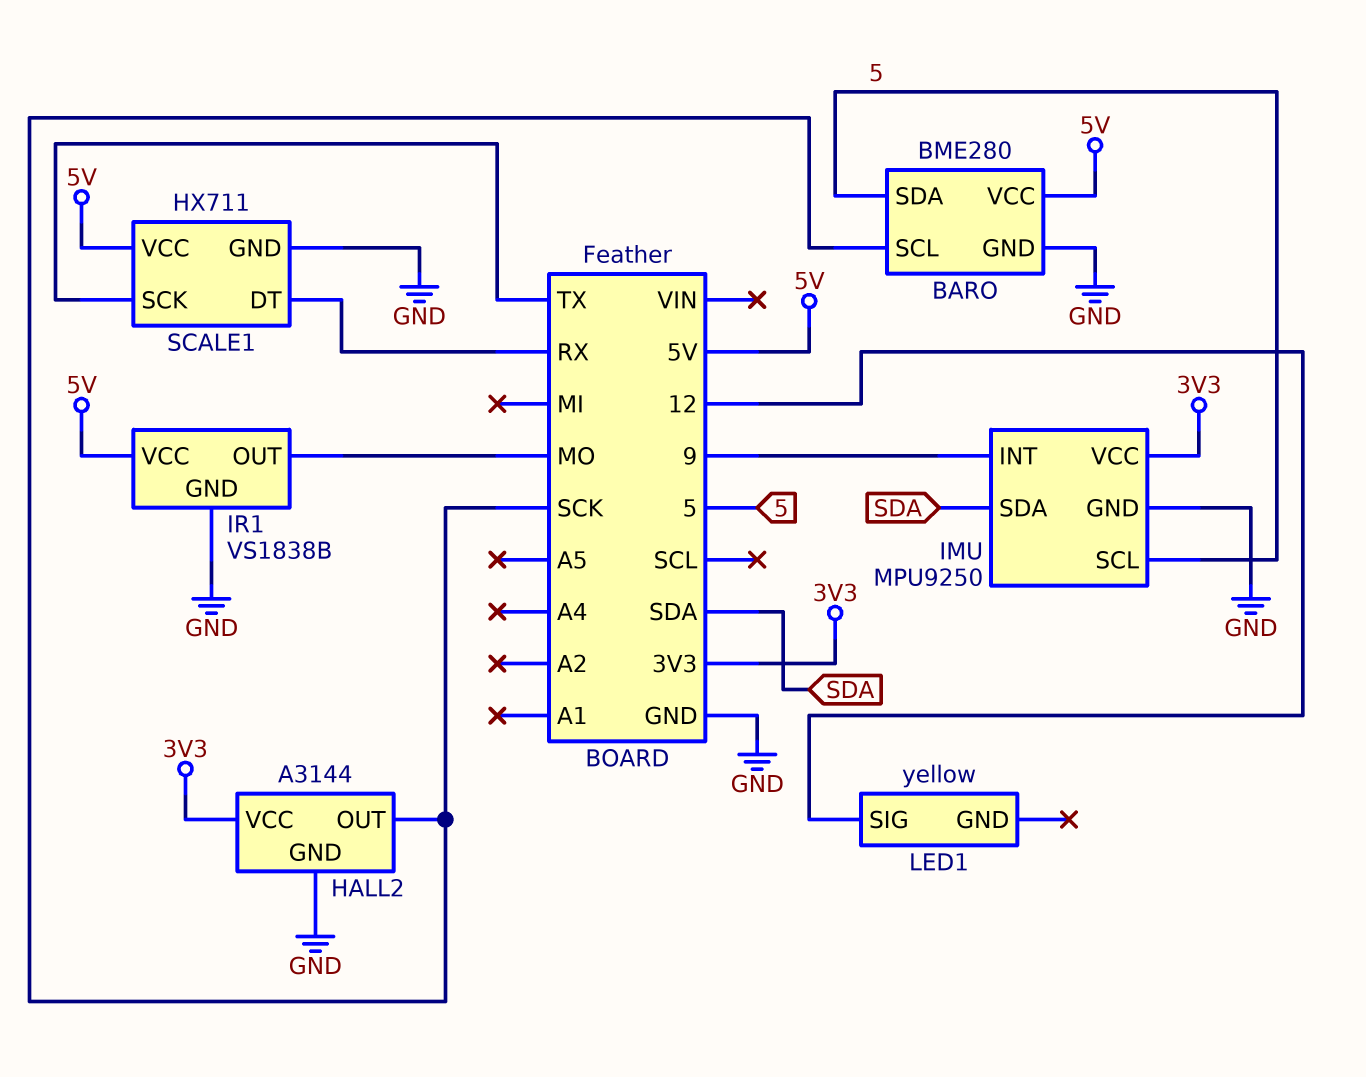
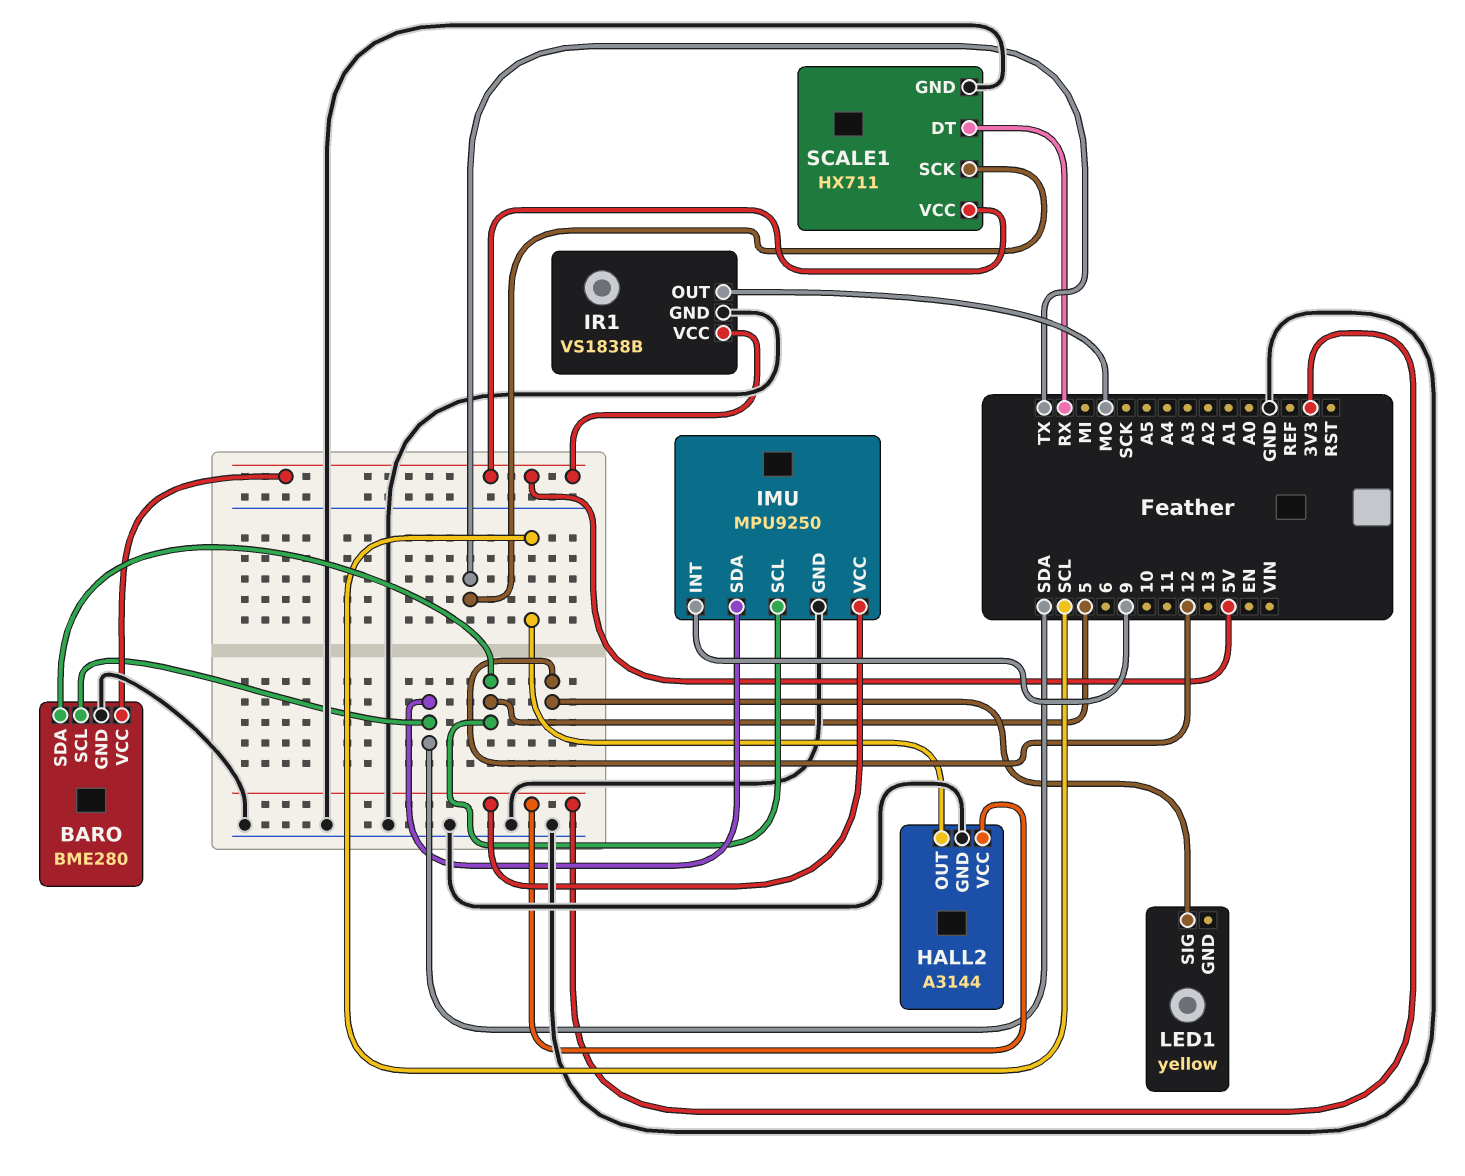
BARO pin SCL: SCK -> SDA
HALL2 pin OUT: SCK -> SCL

